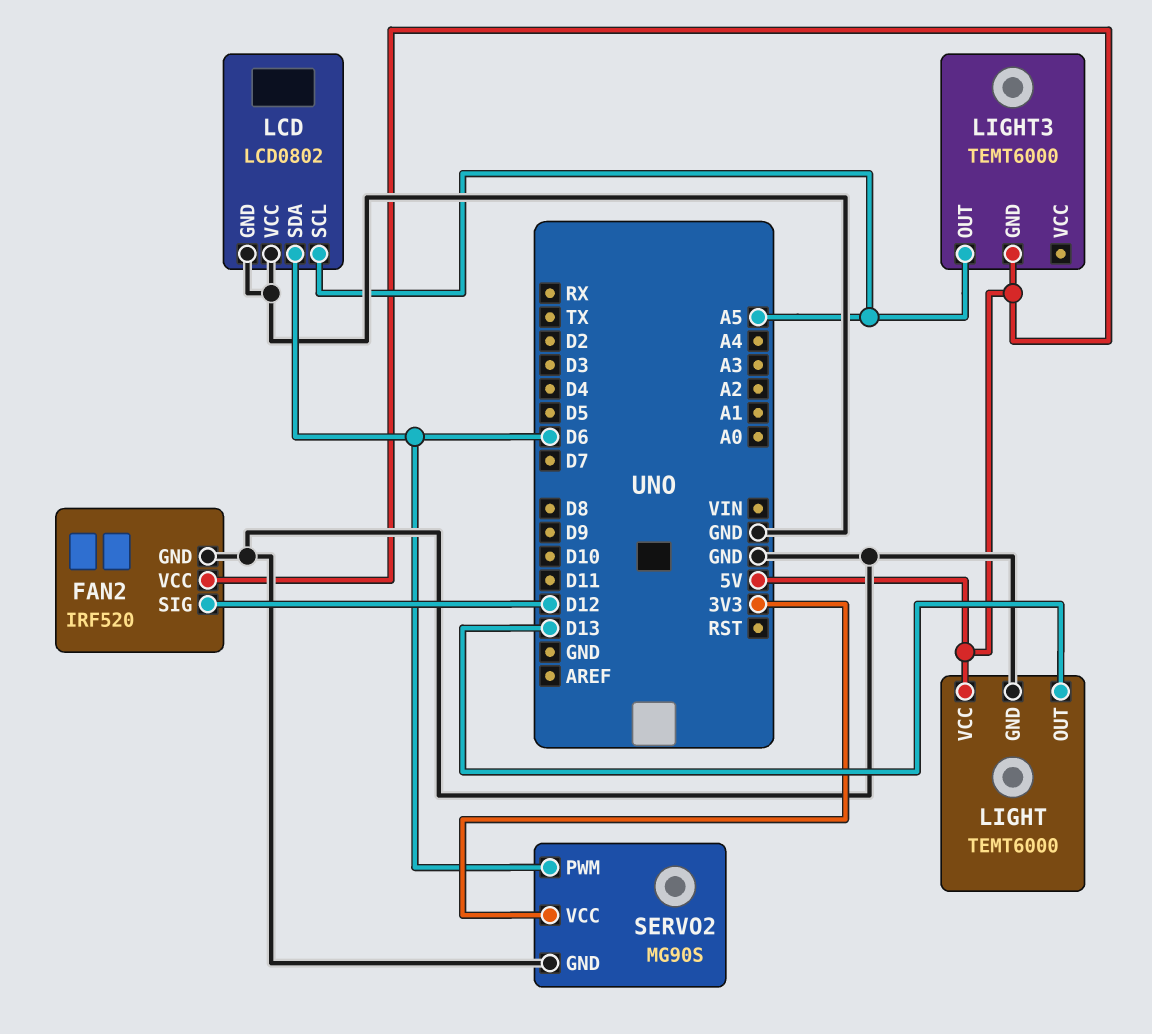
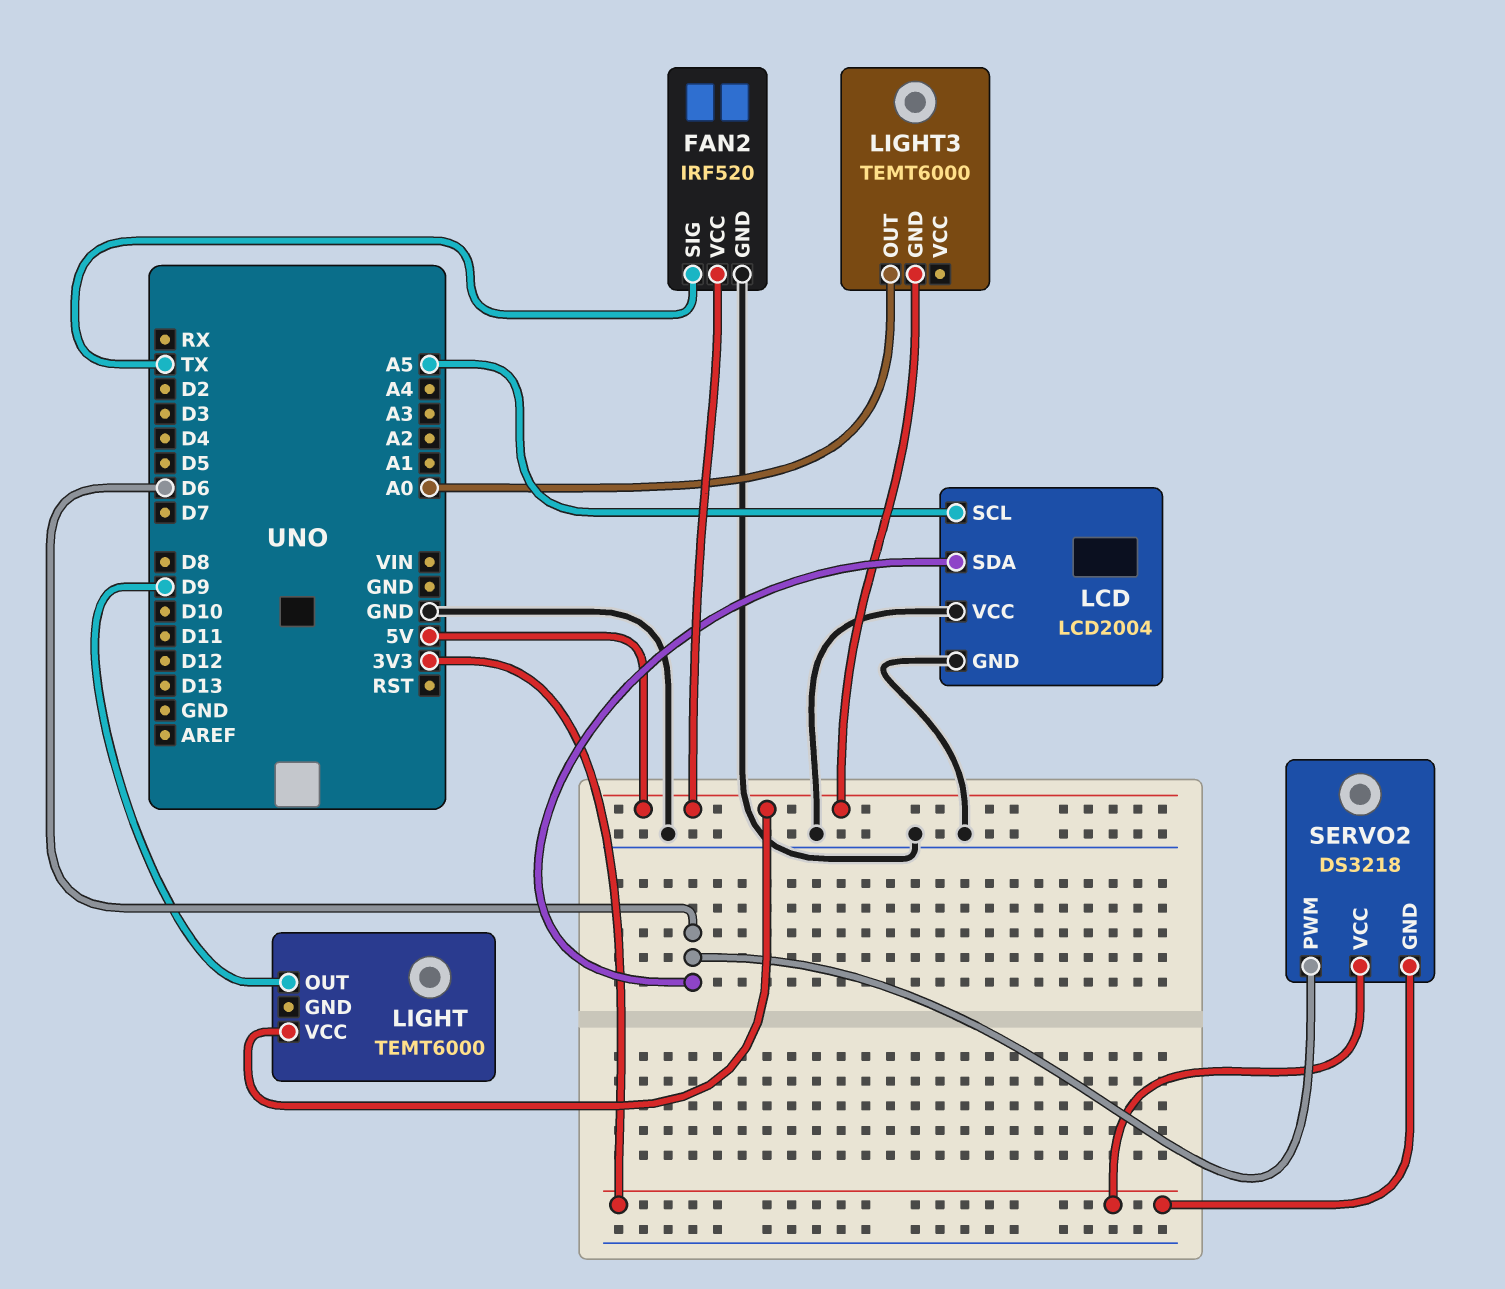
FAN2 pin SIG: D12 -> TX
LCD: LCD0802 -> LCD2004
LIGHT pin GND: GND -> none
LIGHT pin OUT: D13 -> D9
LIGHT3 pin OUT: A5 -> A0
SERVO2: MG90S -> DS3218
SERVO2 pin GND: GND -> 3V3

